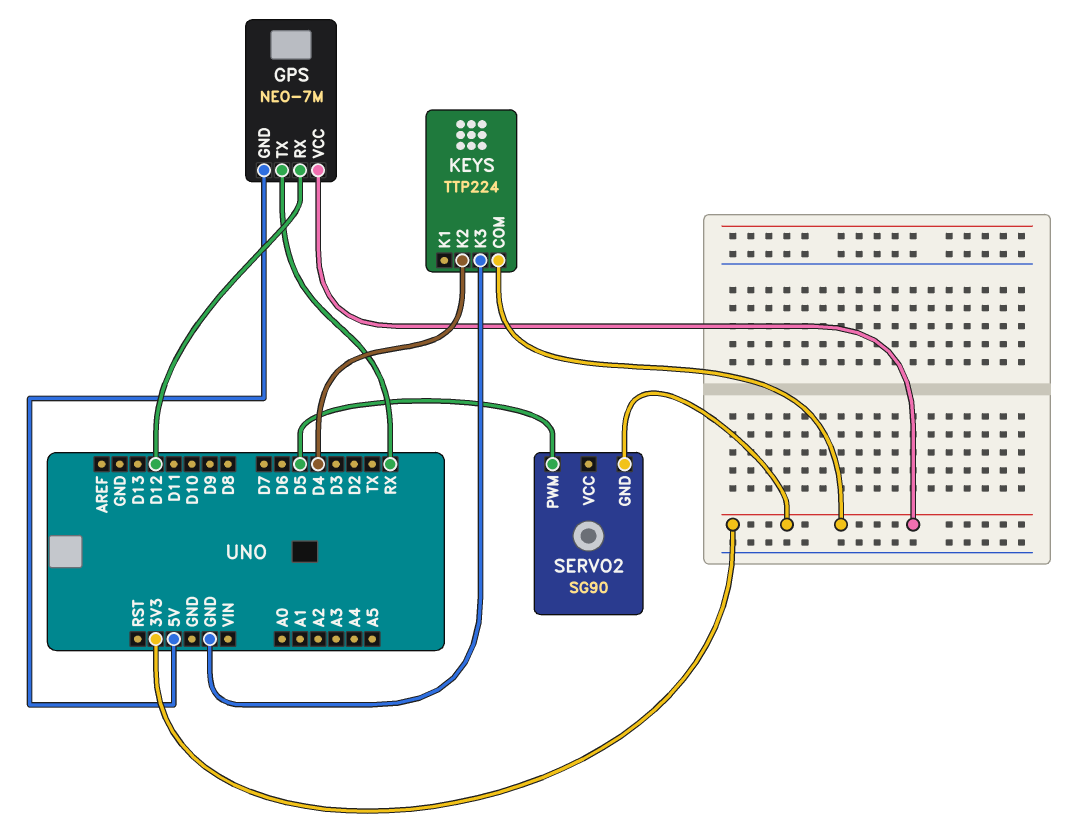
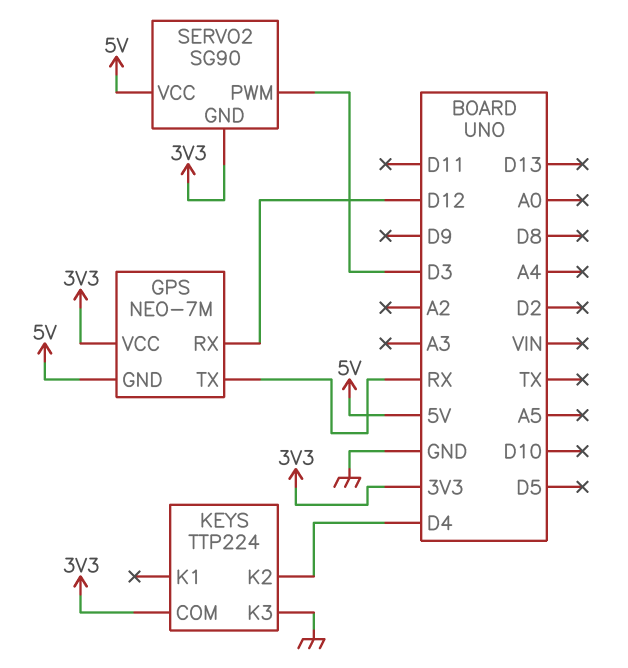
SERVO2 pin PWM: D5 -> D3
SERVO2 pin VCC: none -> 5V

